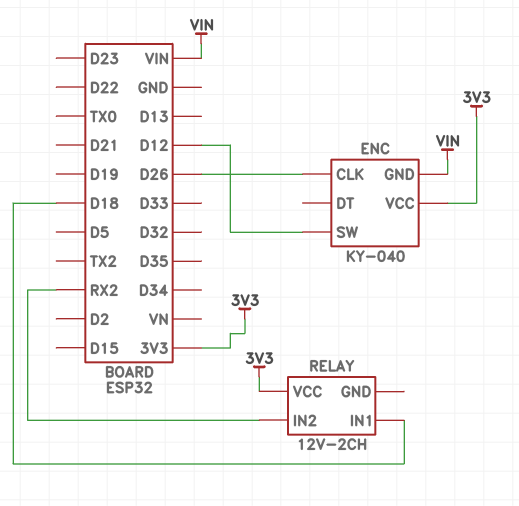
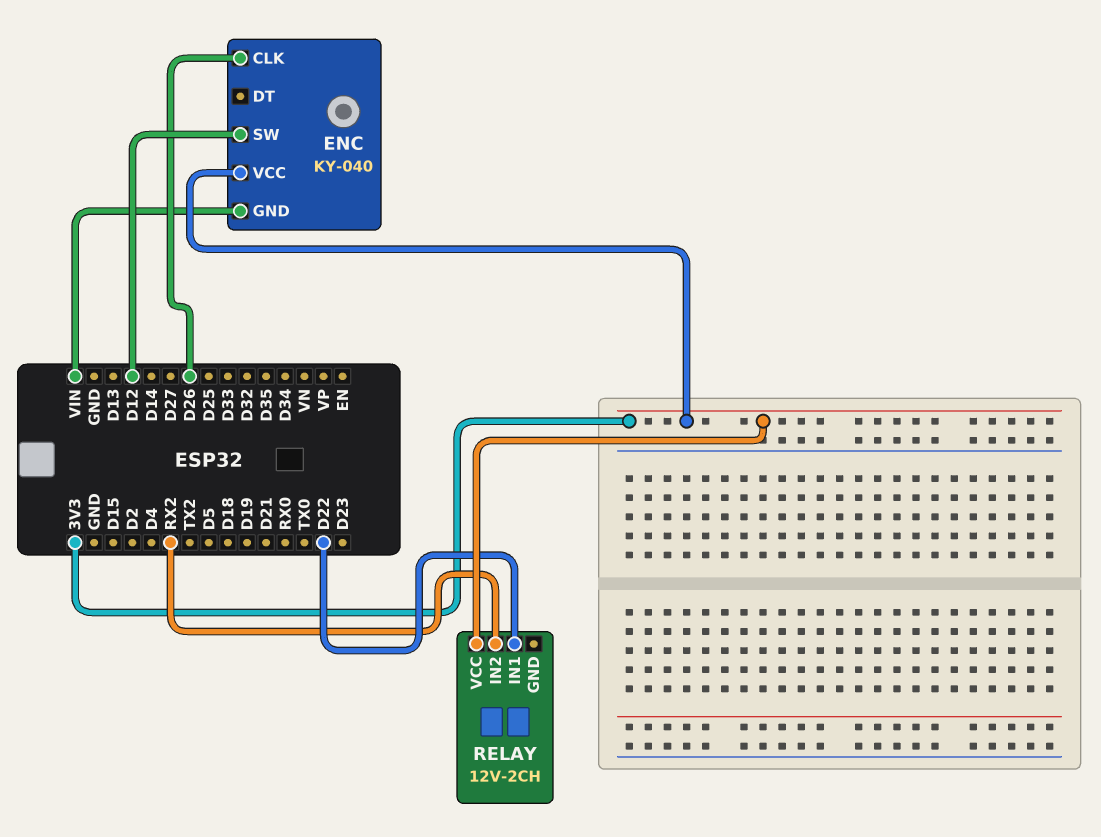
RELAY pin IN1: D18 -> D22

